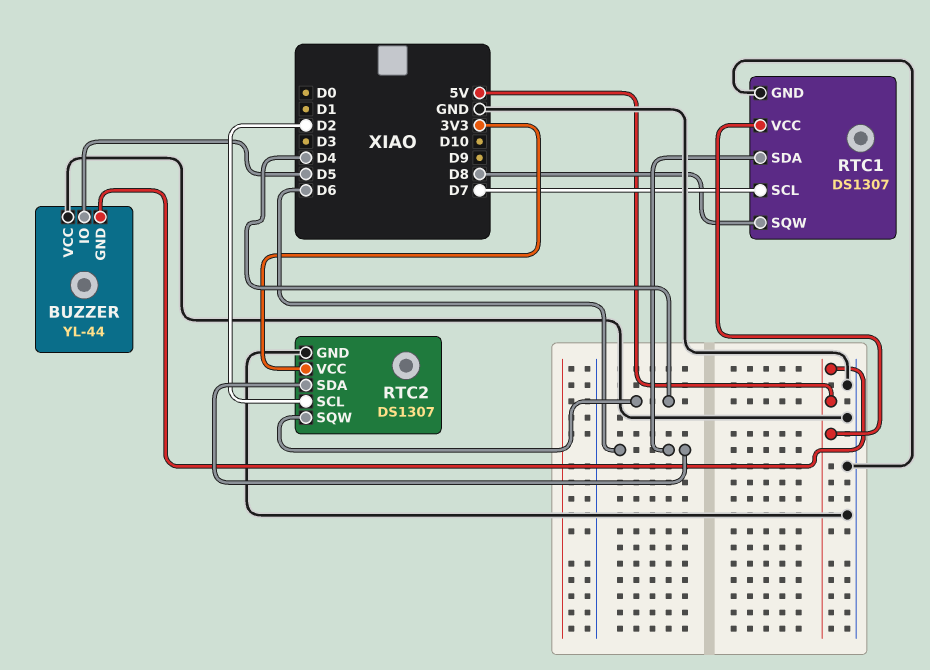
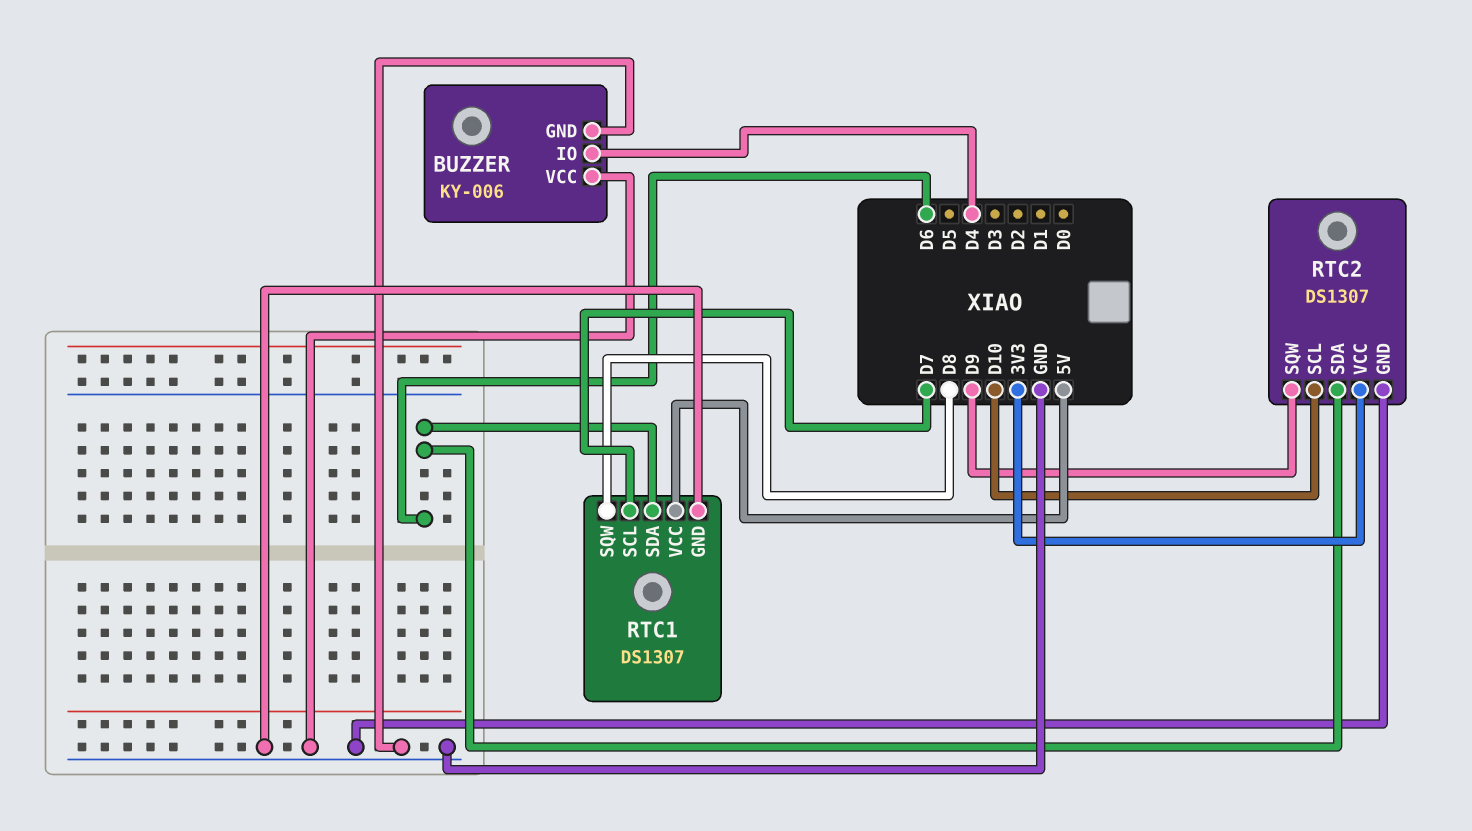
BUZZER: YL-44 -> KY-006
BUZZER pin GND: 5V -> GND
BUZZER pin IO: D5 -> D4
RTC2 pin SCL: D2 -> D10
RTC2 pin SQW: D4 -> D9

